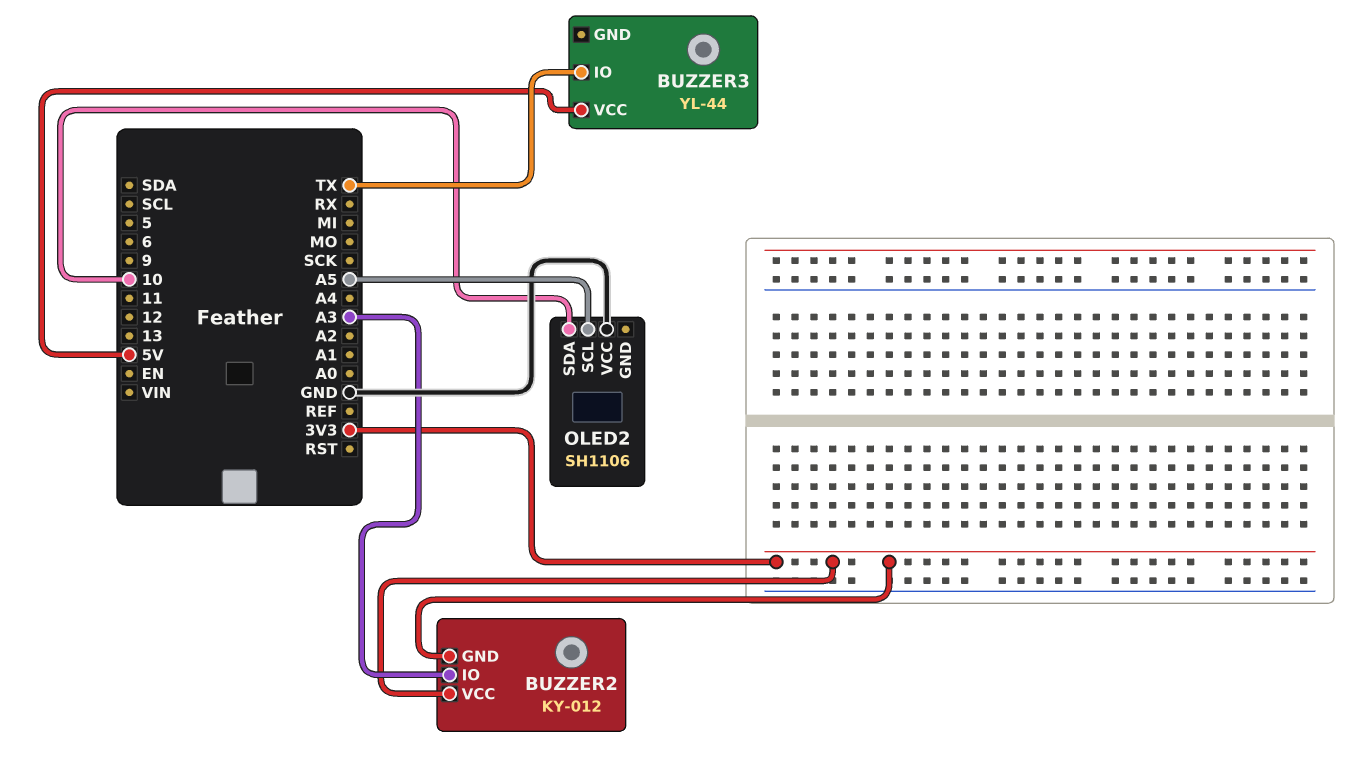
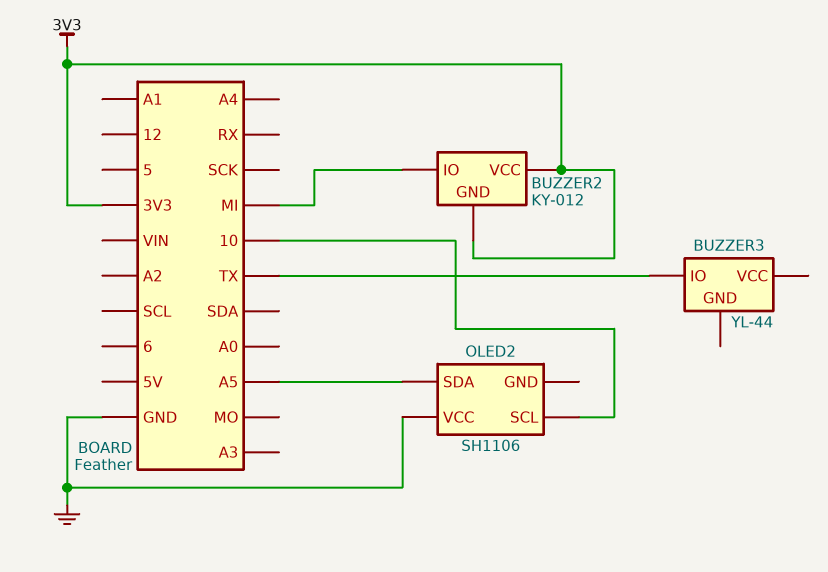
BUZZER2 pin IO: A3 -> MI
BUZZER3 pin VCC: 5V -> none
OLED2 pin SCL: A5 -> 10
OLED2 pin SDA: 10 -> A5

